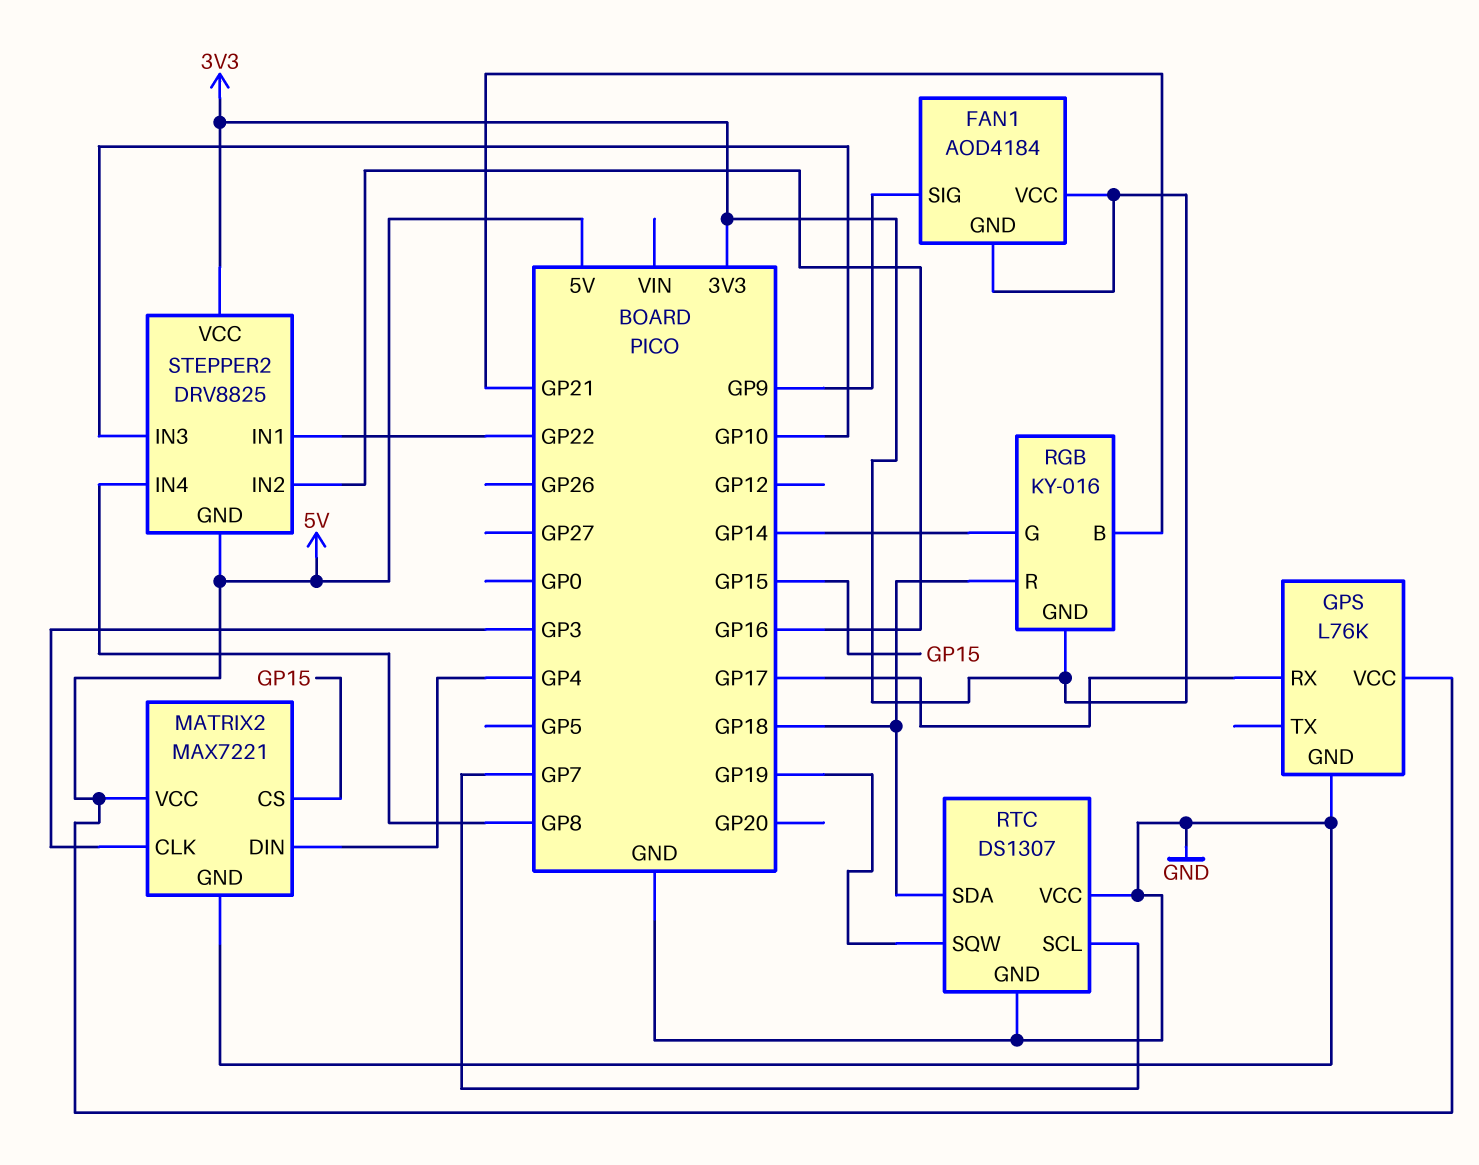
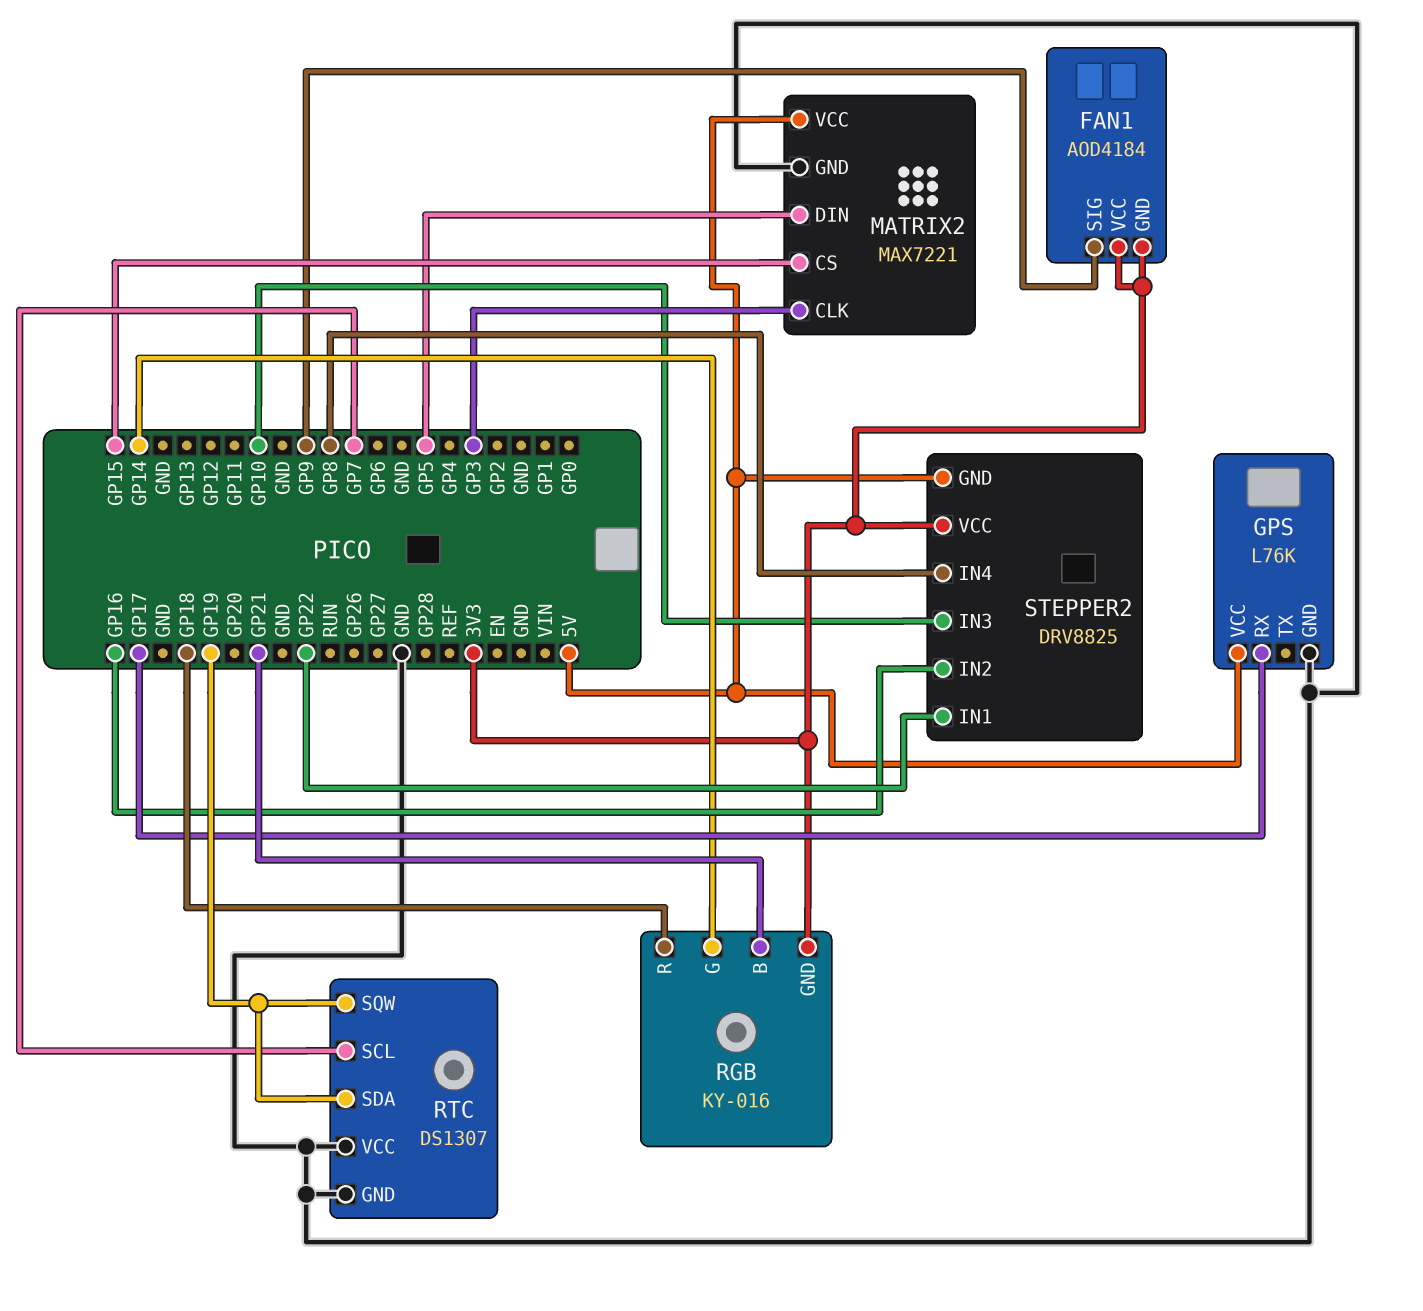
MATRIX2 pin DIN: GP4 -> GP5
RTC pin SDA: GP18 -> GP19

